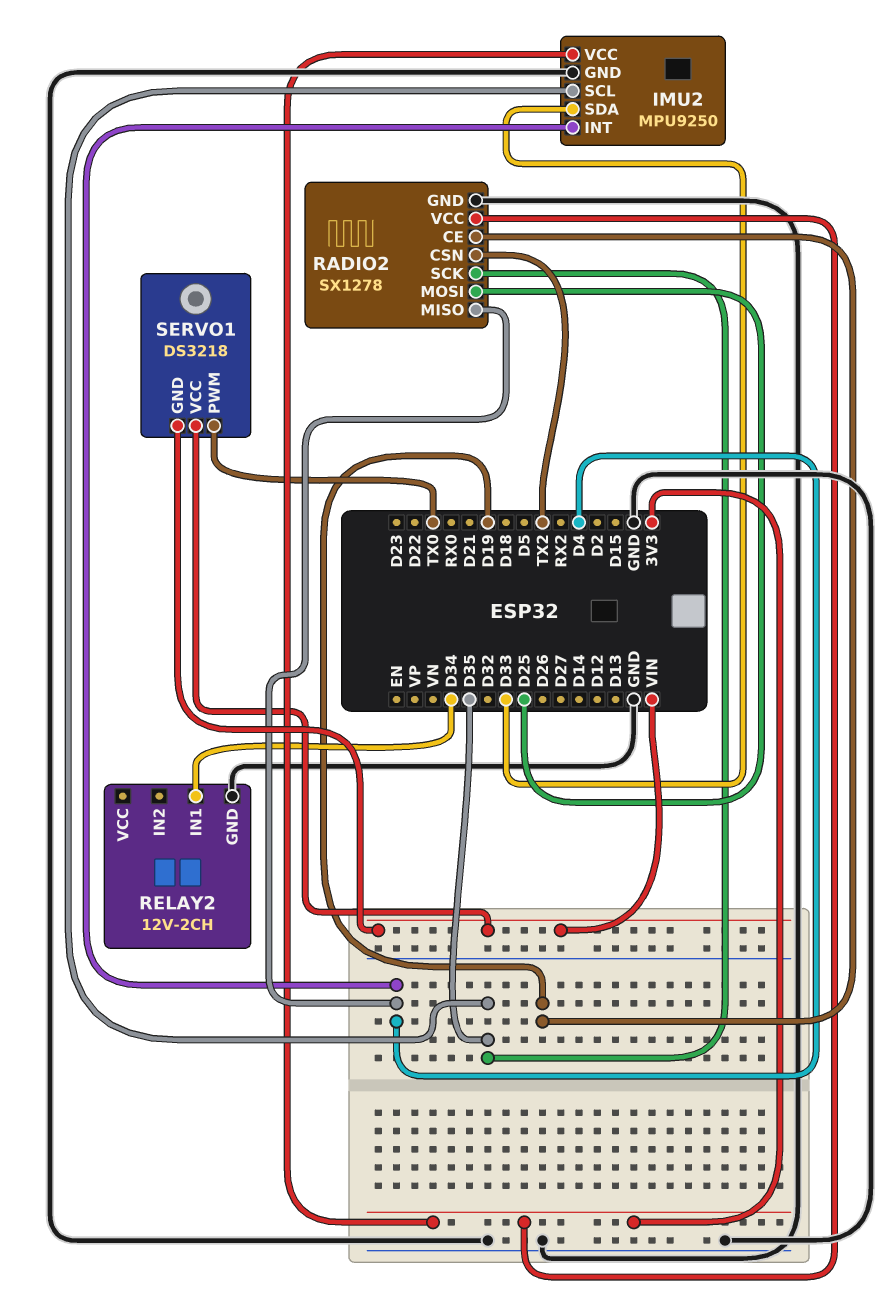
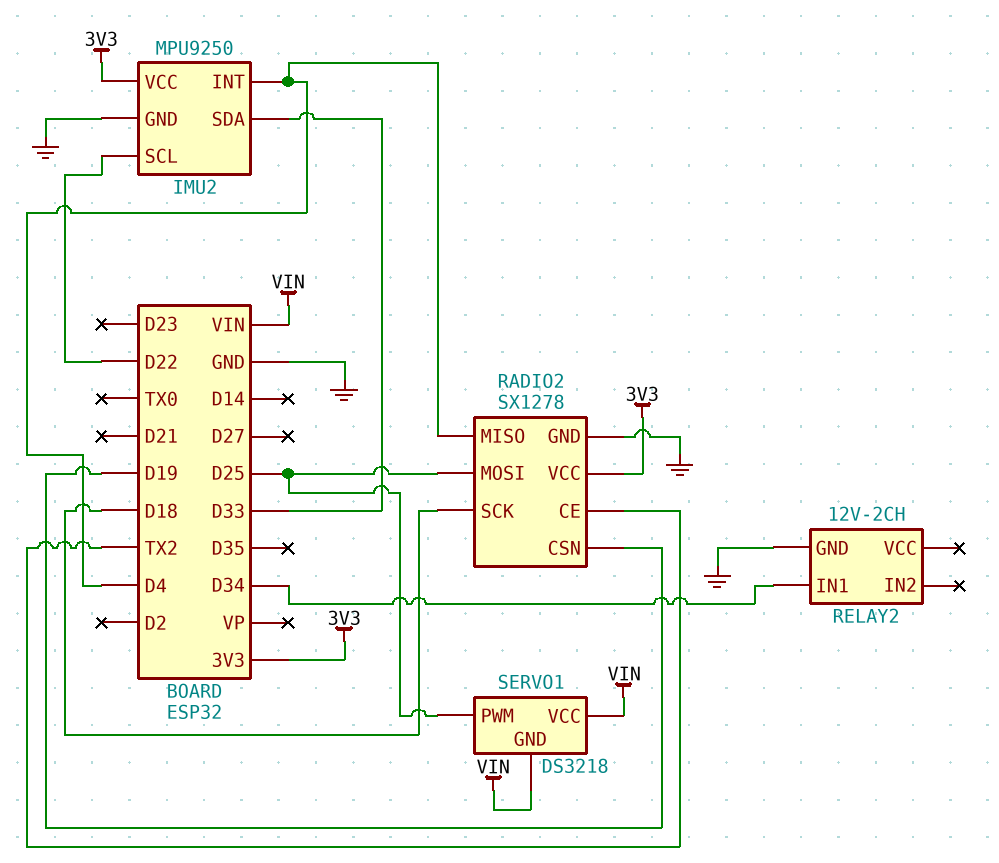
IMU2 pin SCL: D35 -> D22
RADIO2 pin CE: D19 -> TX2
RADIO2 pin CSN: TX2 -> D19
RADIO2 pin SCK: D35 -> D18
SERVO1 pin PWM: TX0 -> D25

